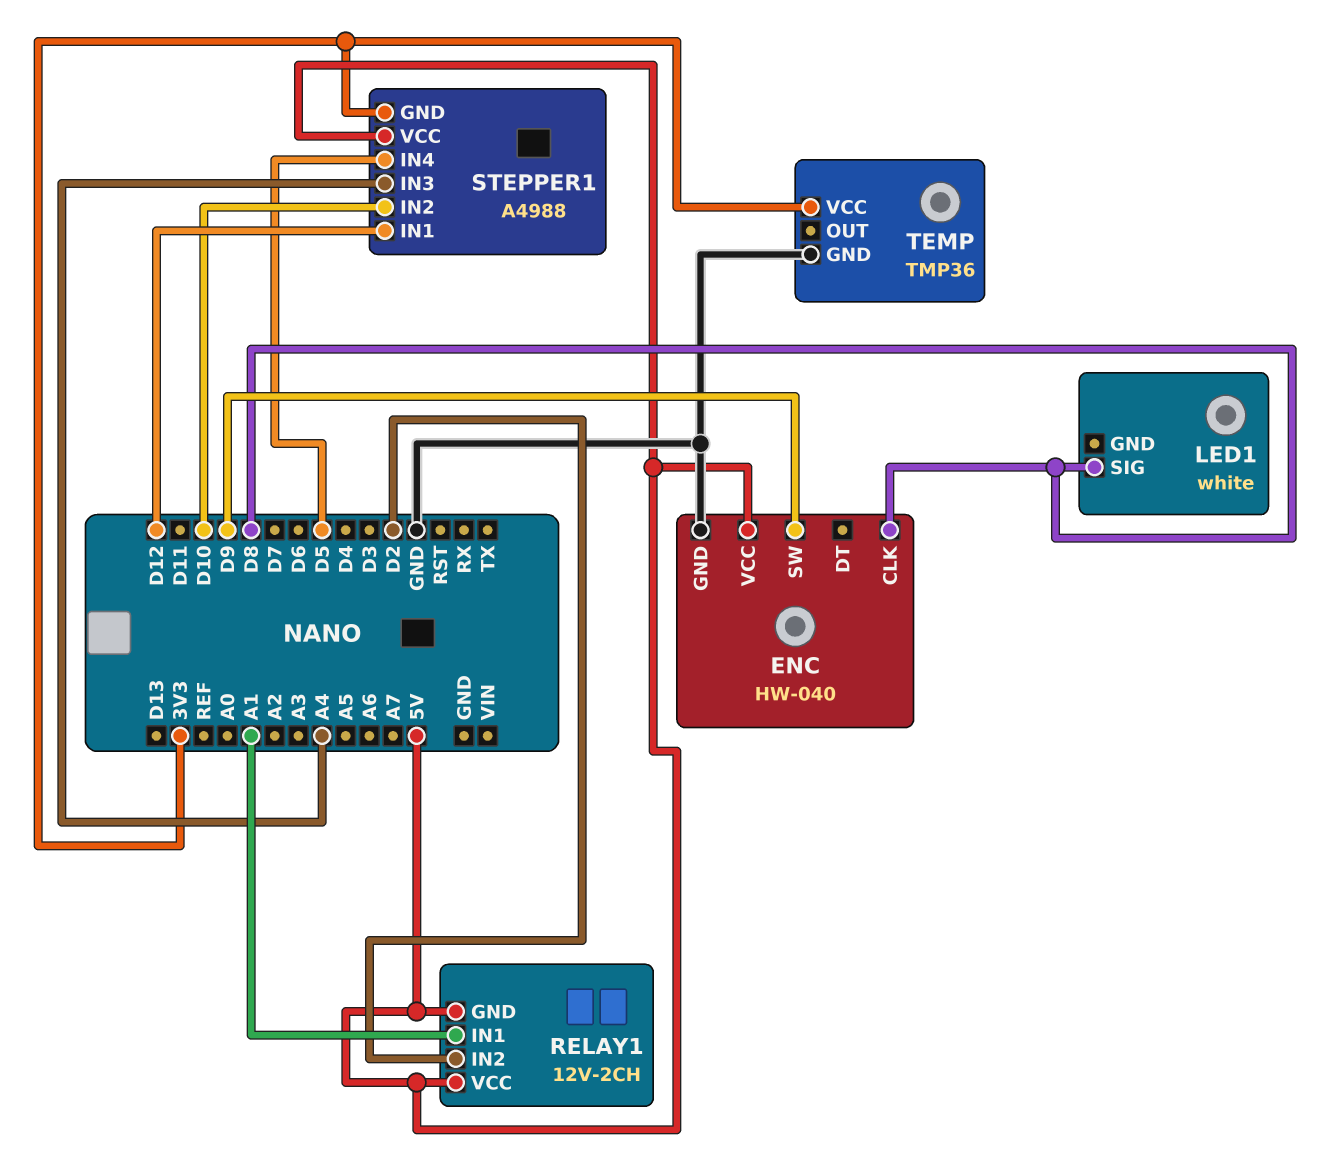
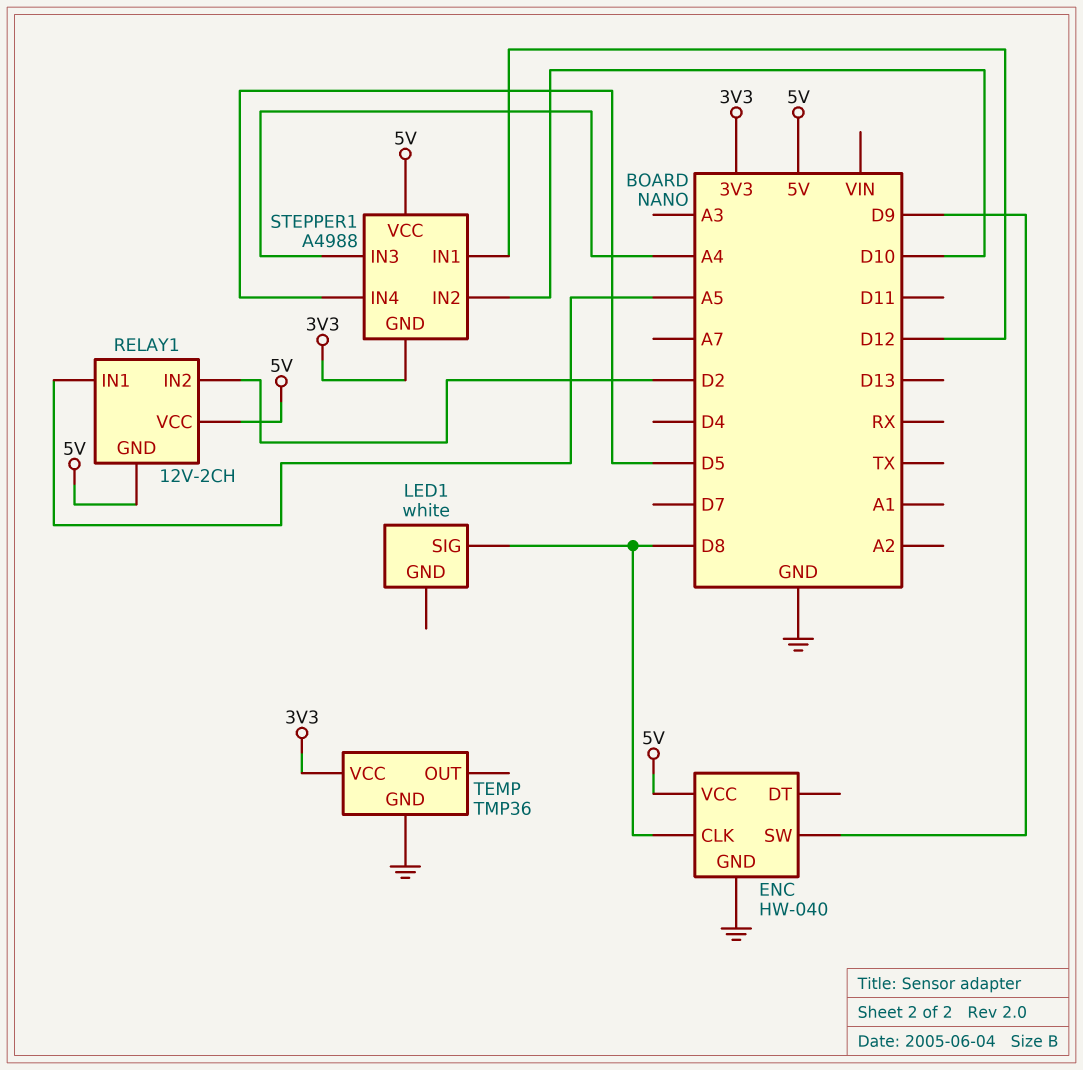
RELAY1 pin IN1: A1 -> A5

